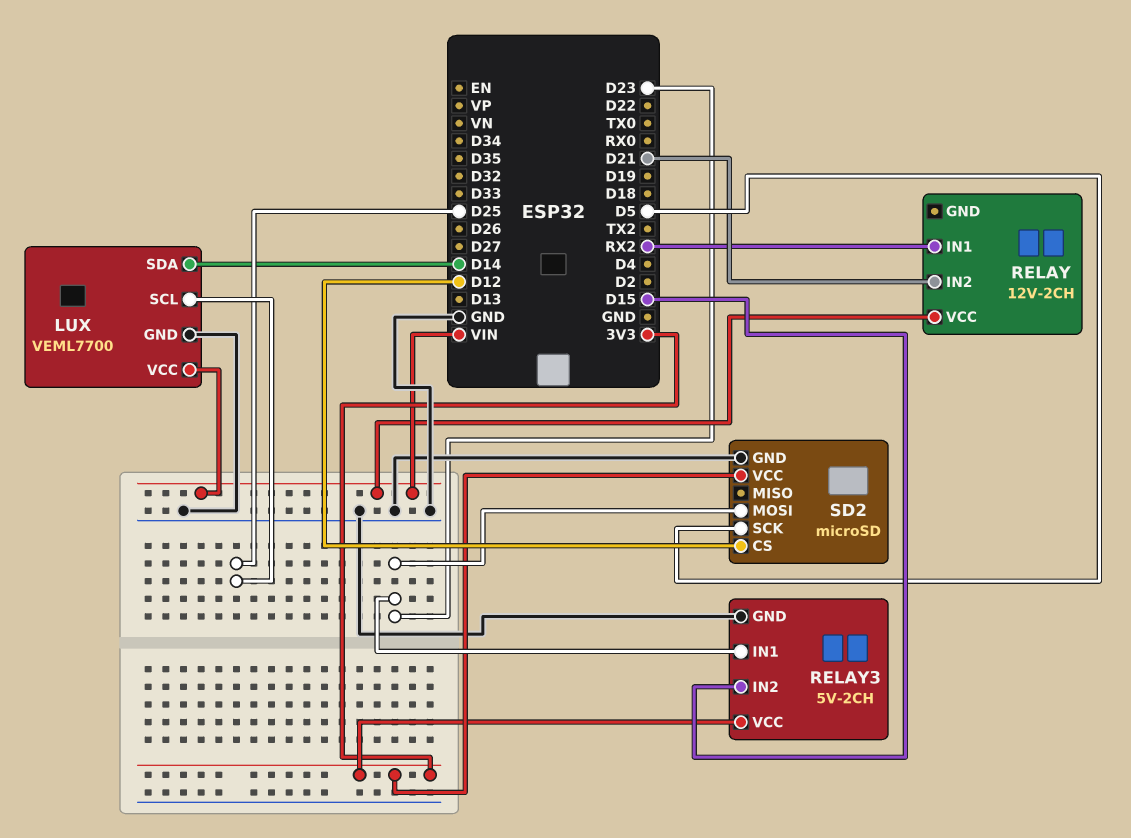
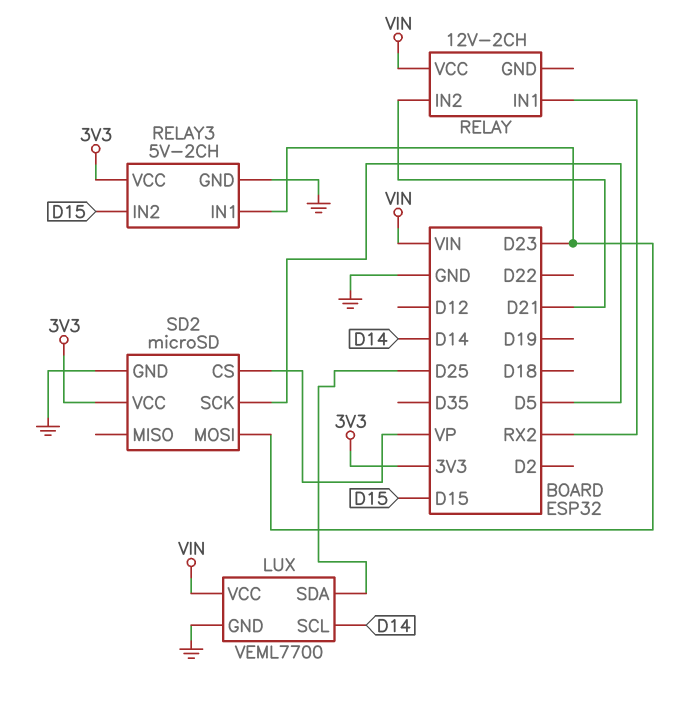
LUX pin SCL: D25 -> D14
LUX pin SDA: D14 -> D25
SD2 pin CS: D12 -> VP

